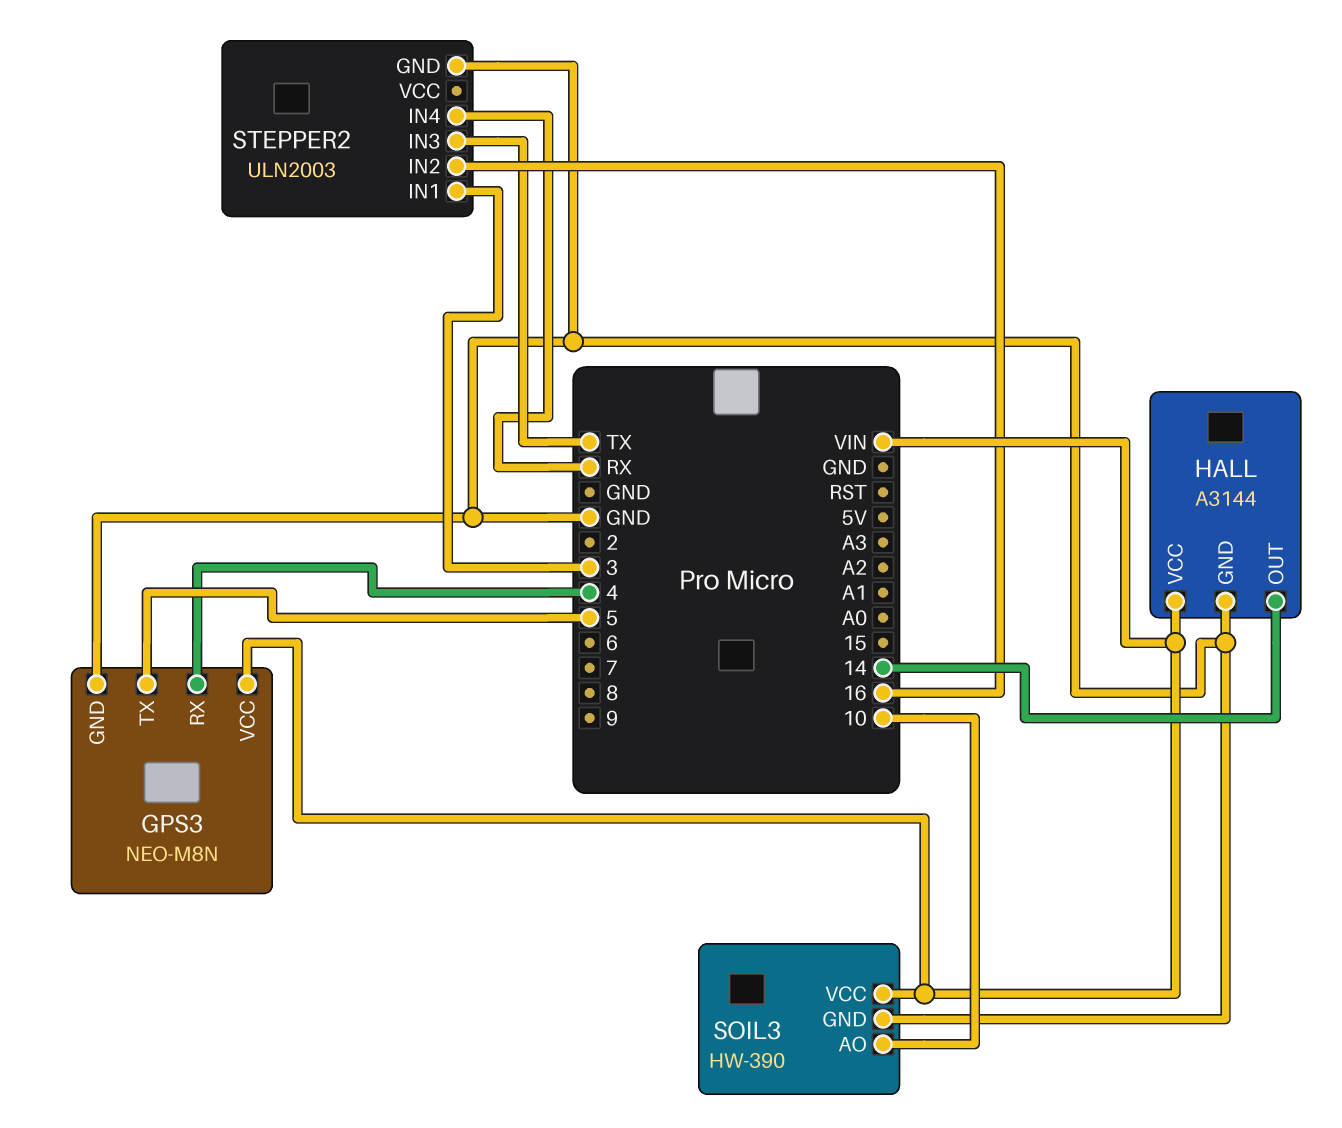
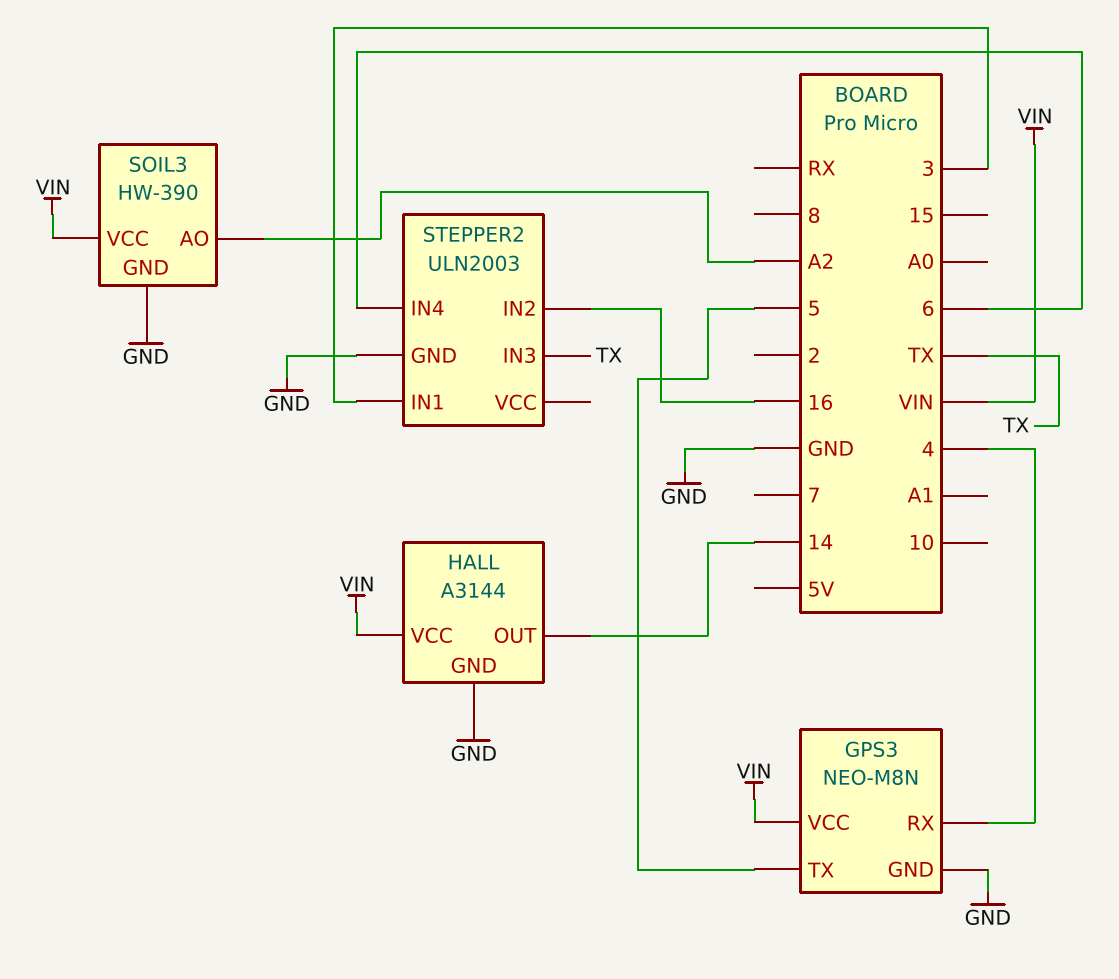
SOIL3 pin AO: 10 -> A2
STEPPER2 pin IN4: RX -> 6

